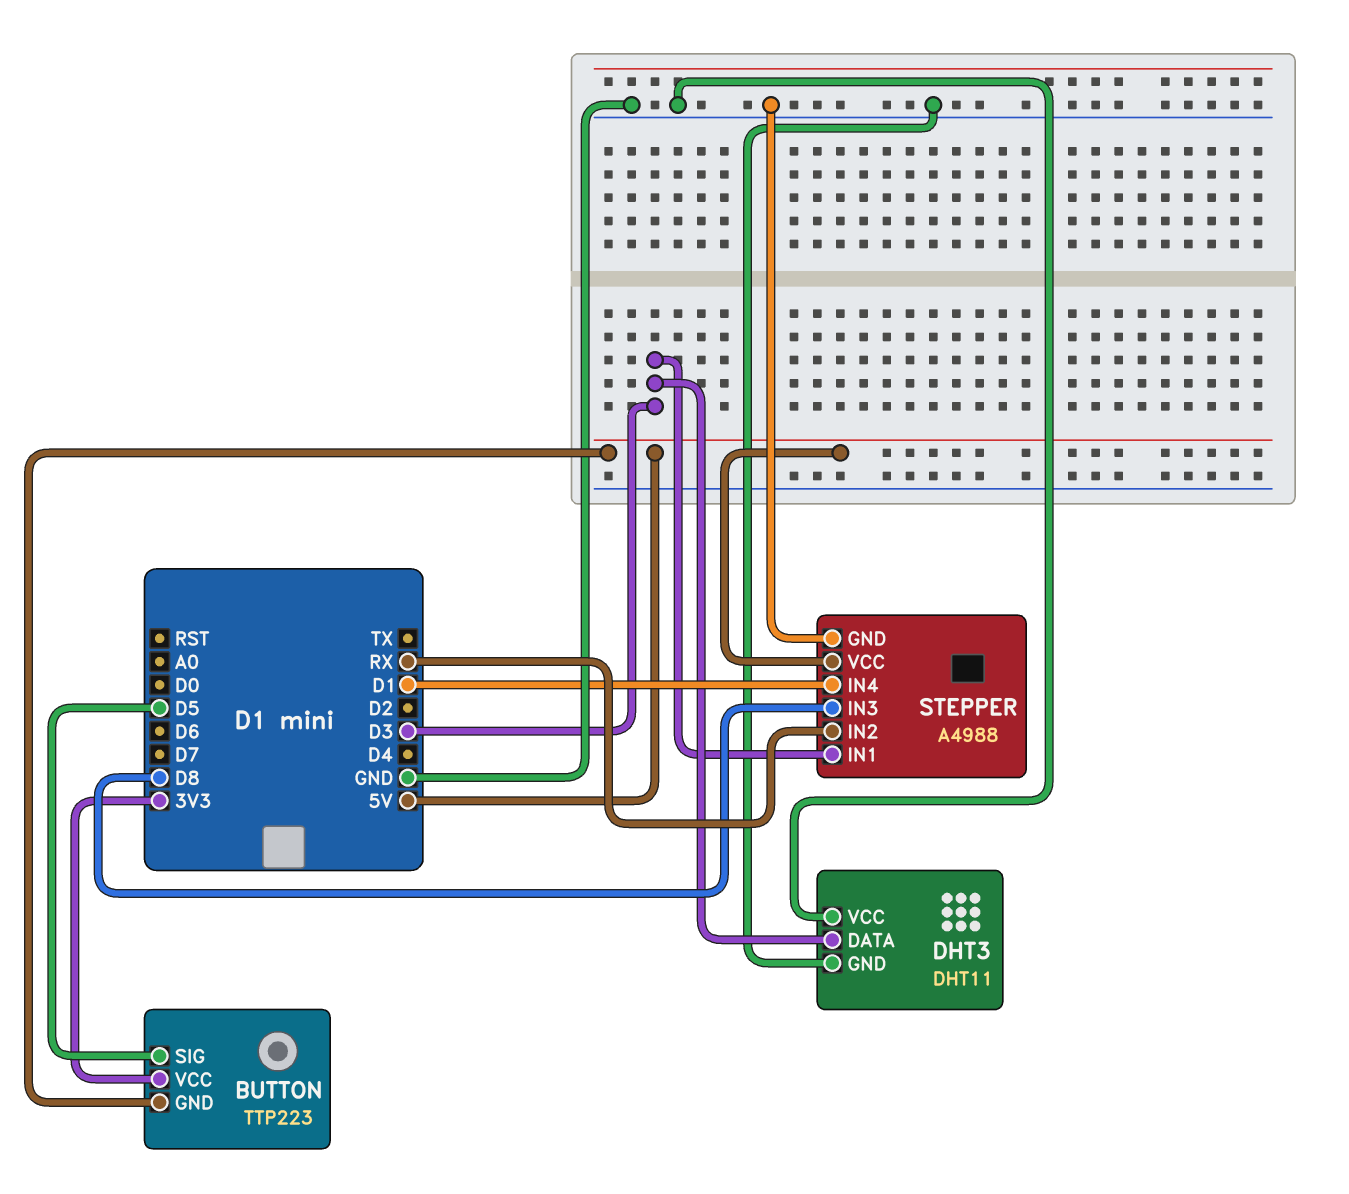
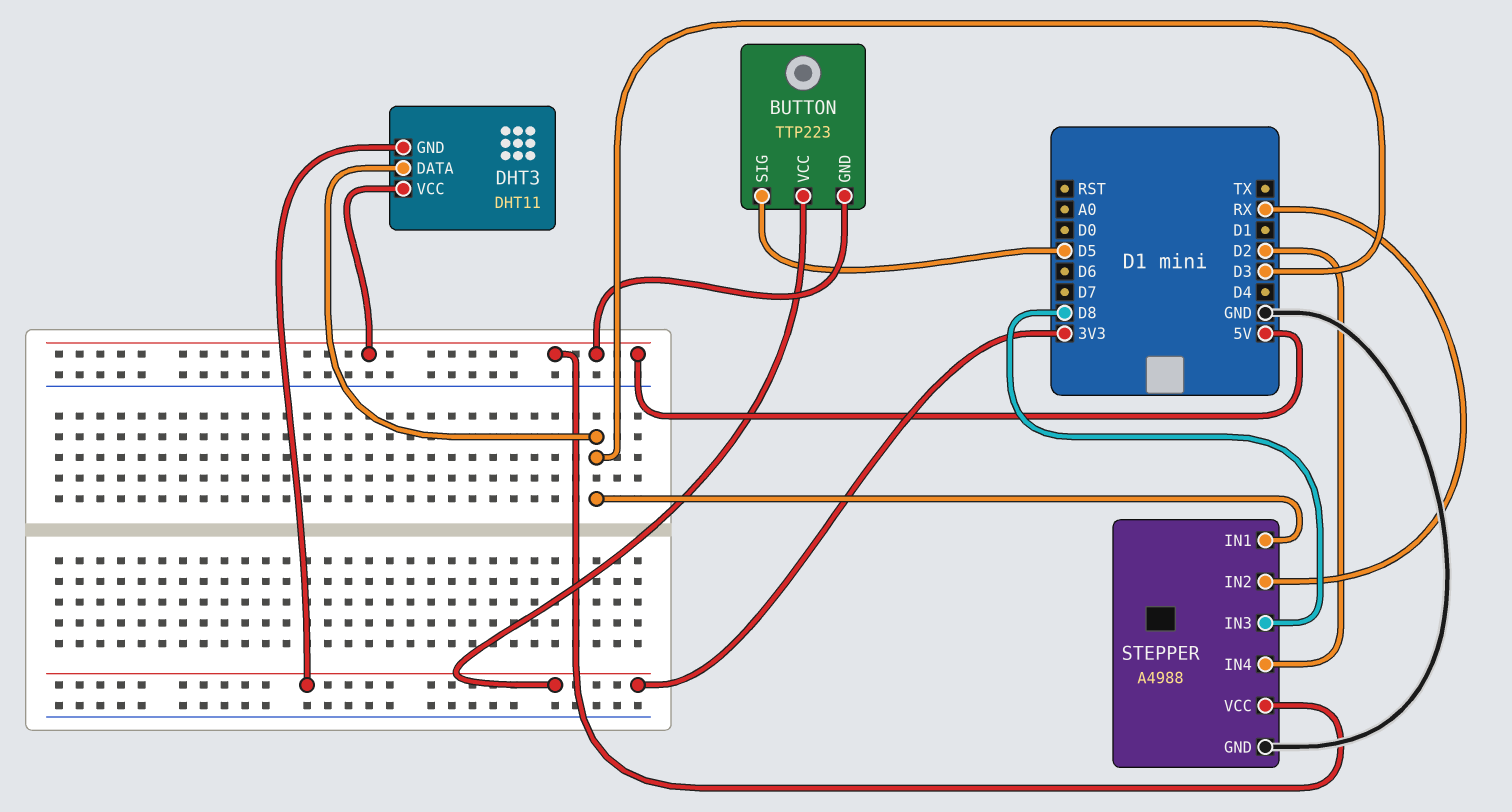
DHT3 pin GND: GND -> 3V3
DHT3 pin VCC: GND -> 5V
STEPPER pin IN4: D1 -> D2

